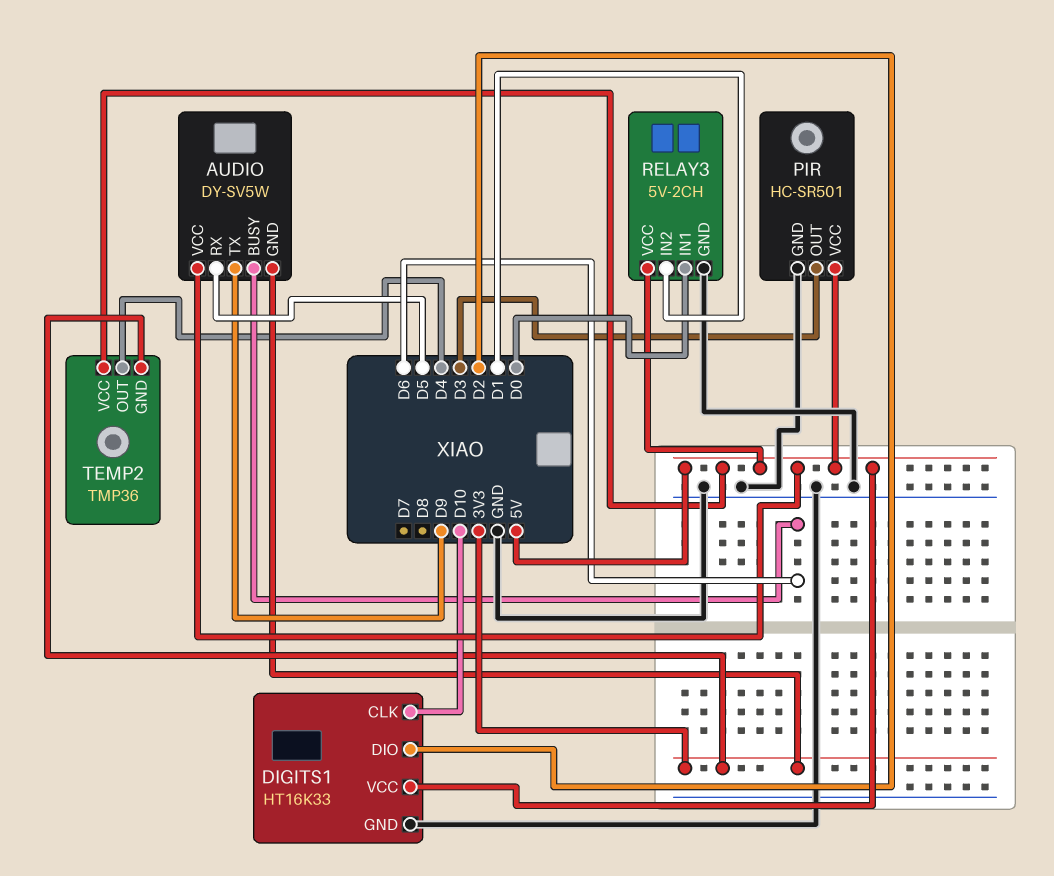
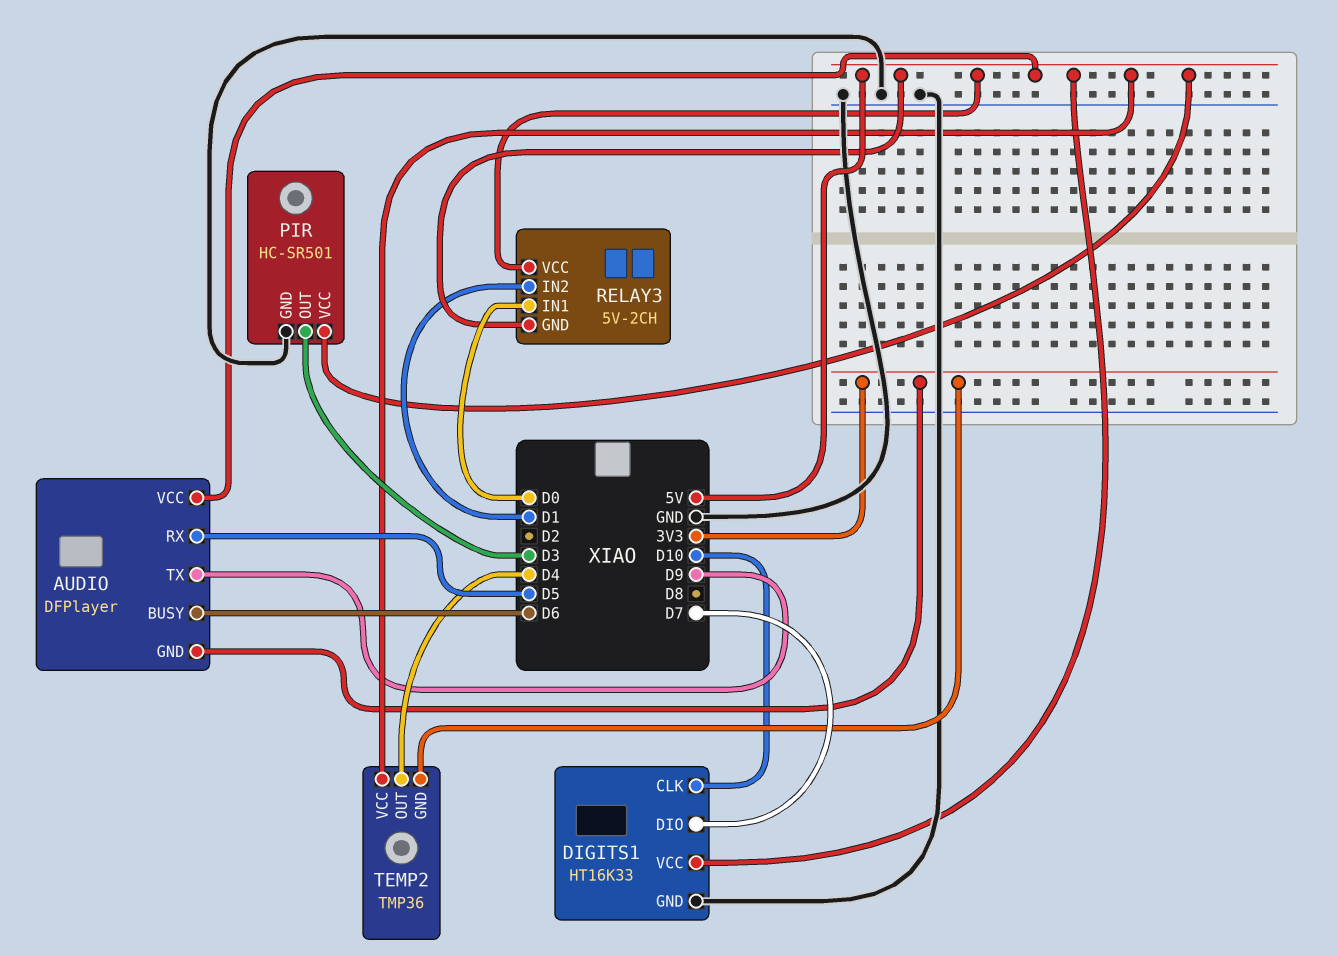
AUDIO: DY-SV5W -> DFPlayer
DIGITS1 pin DIO: D2 -> D7
RELAY3 pin GND: GND -> 5V

